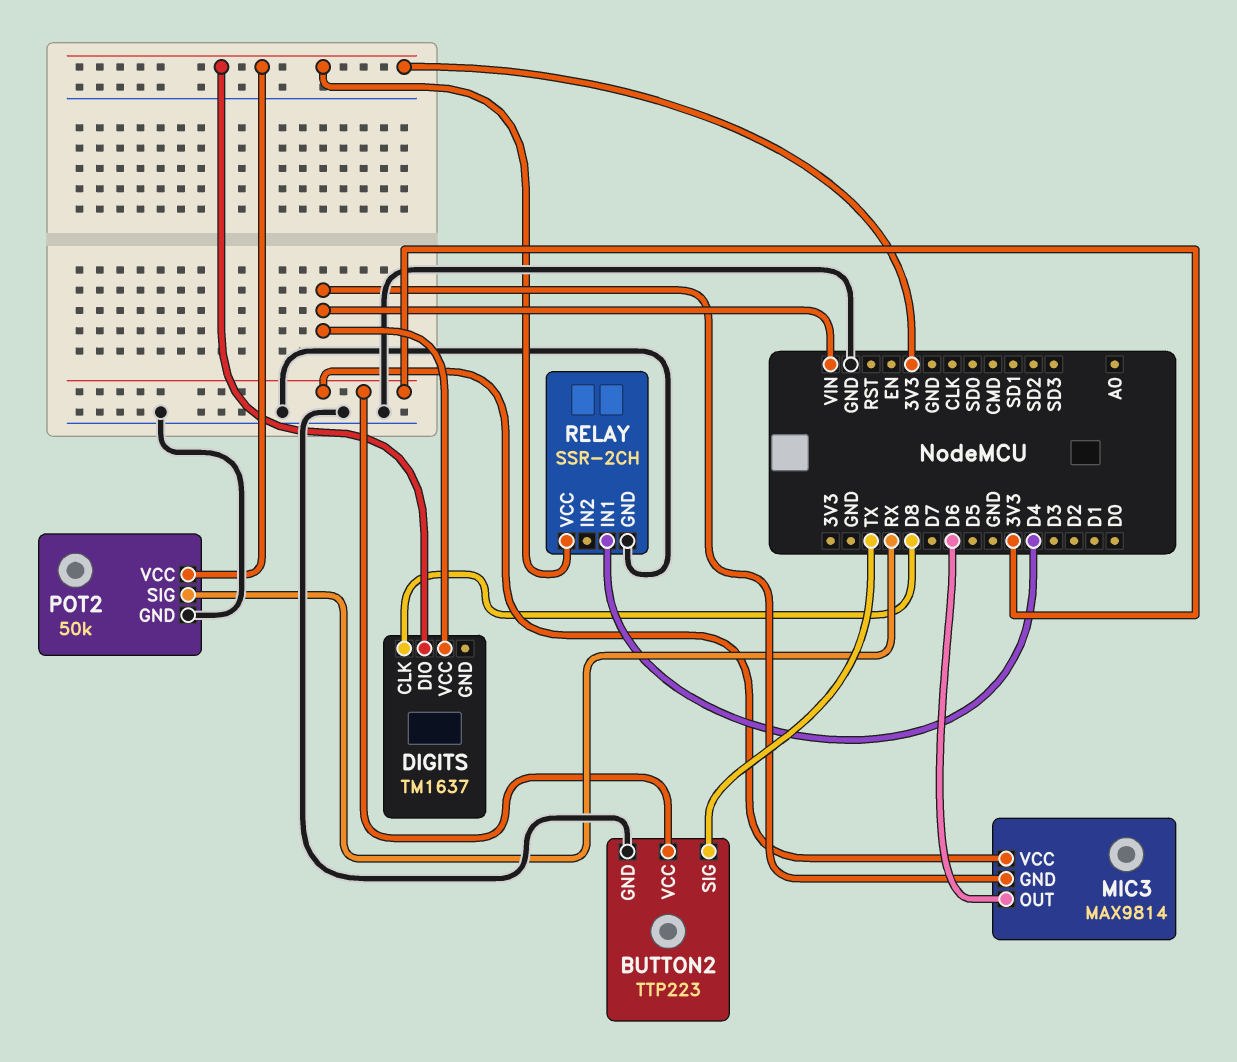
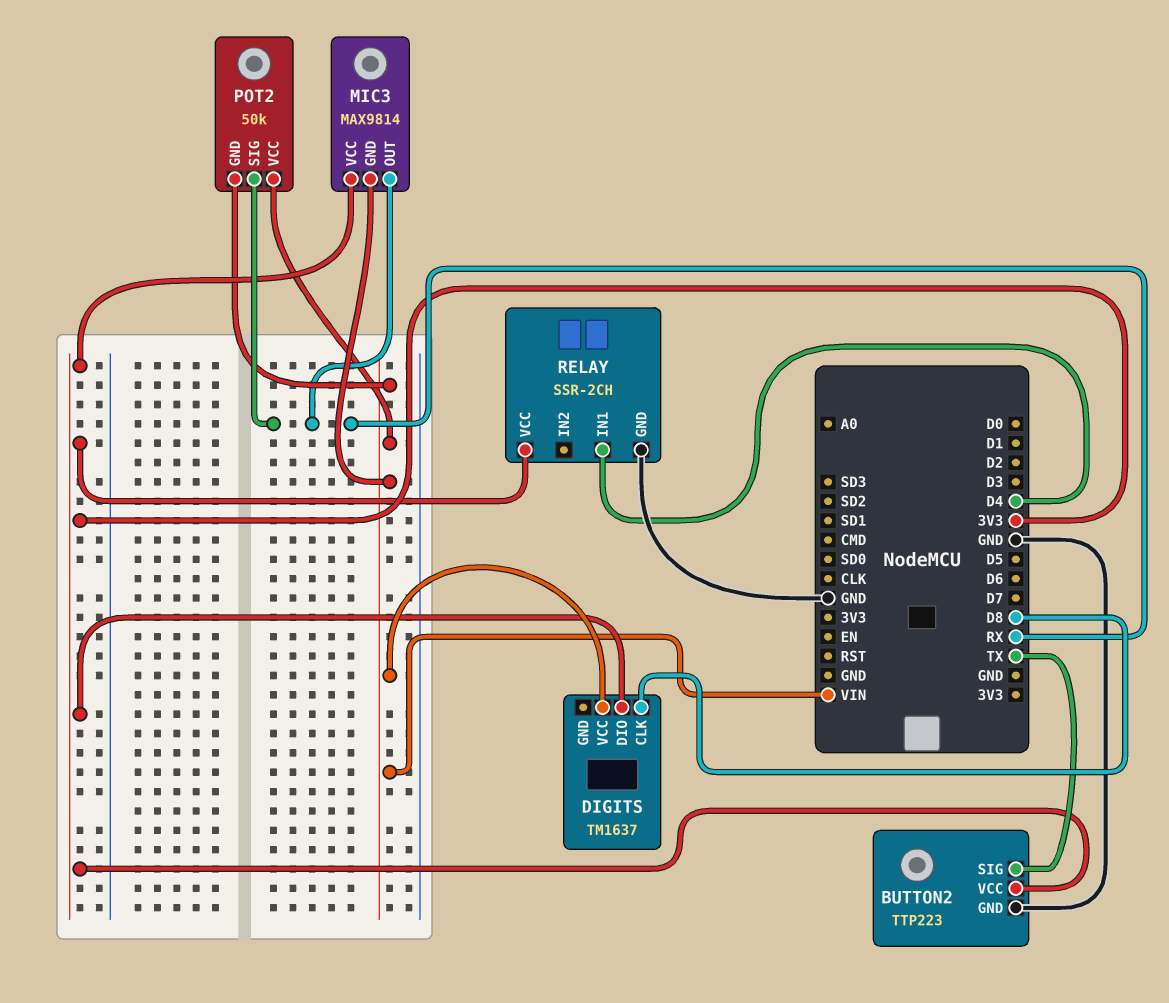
MIC3 pin OUT: D6 -> RX
POT2 pin GND: GND -> VIN
POT2 pin VCC: 3V3 -> VIN

